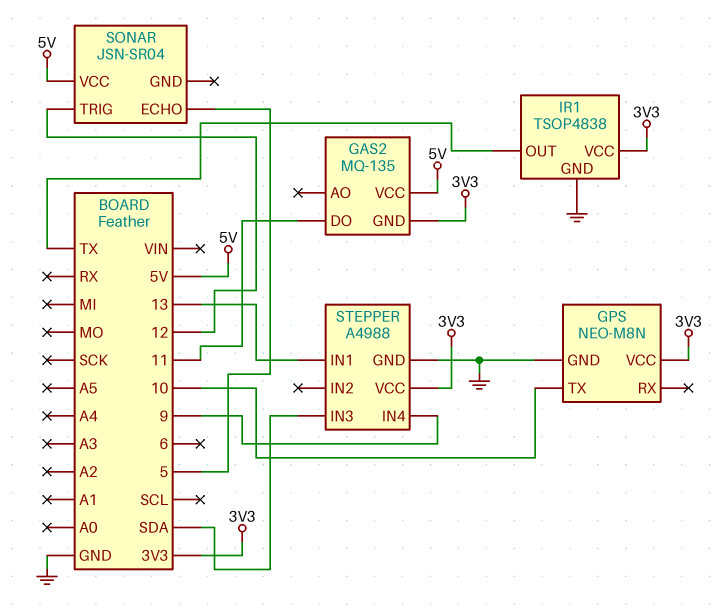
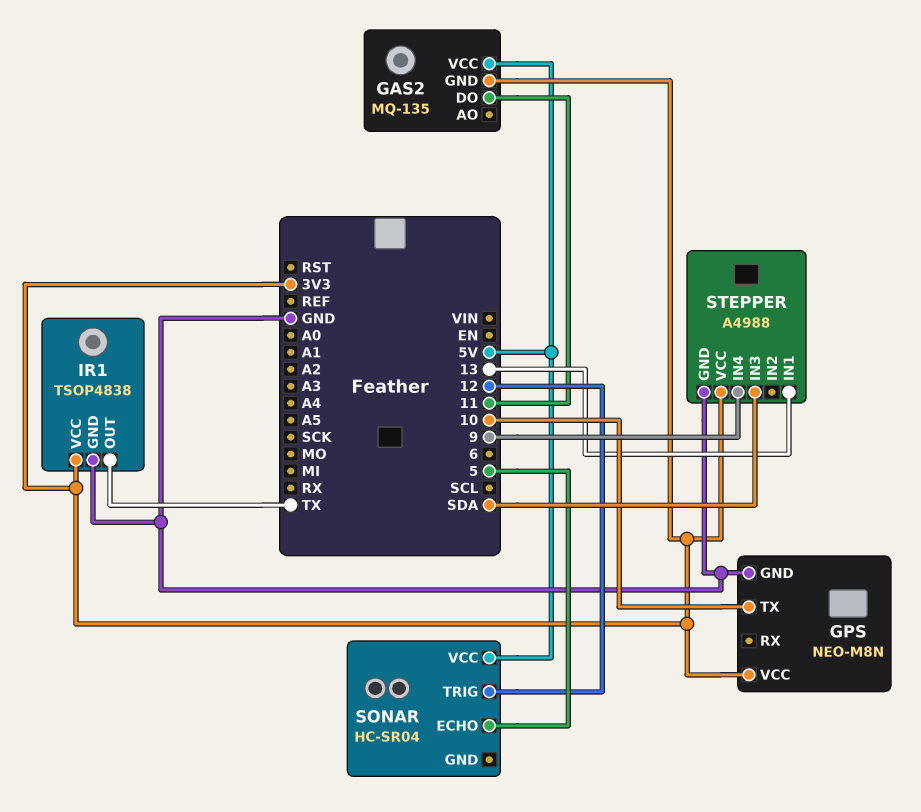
SONAR: JSN-SR04 -> HC-SR04

